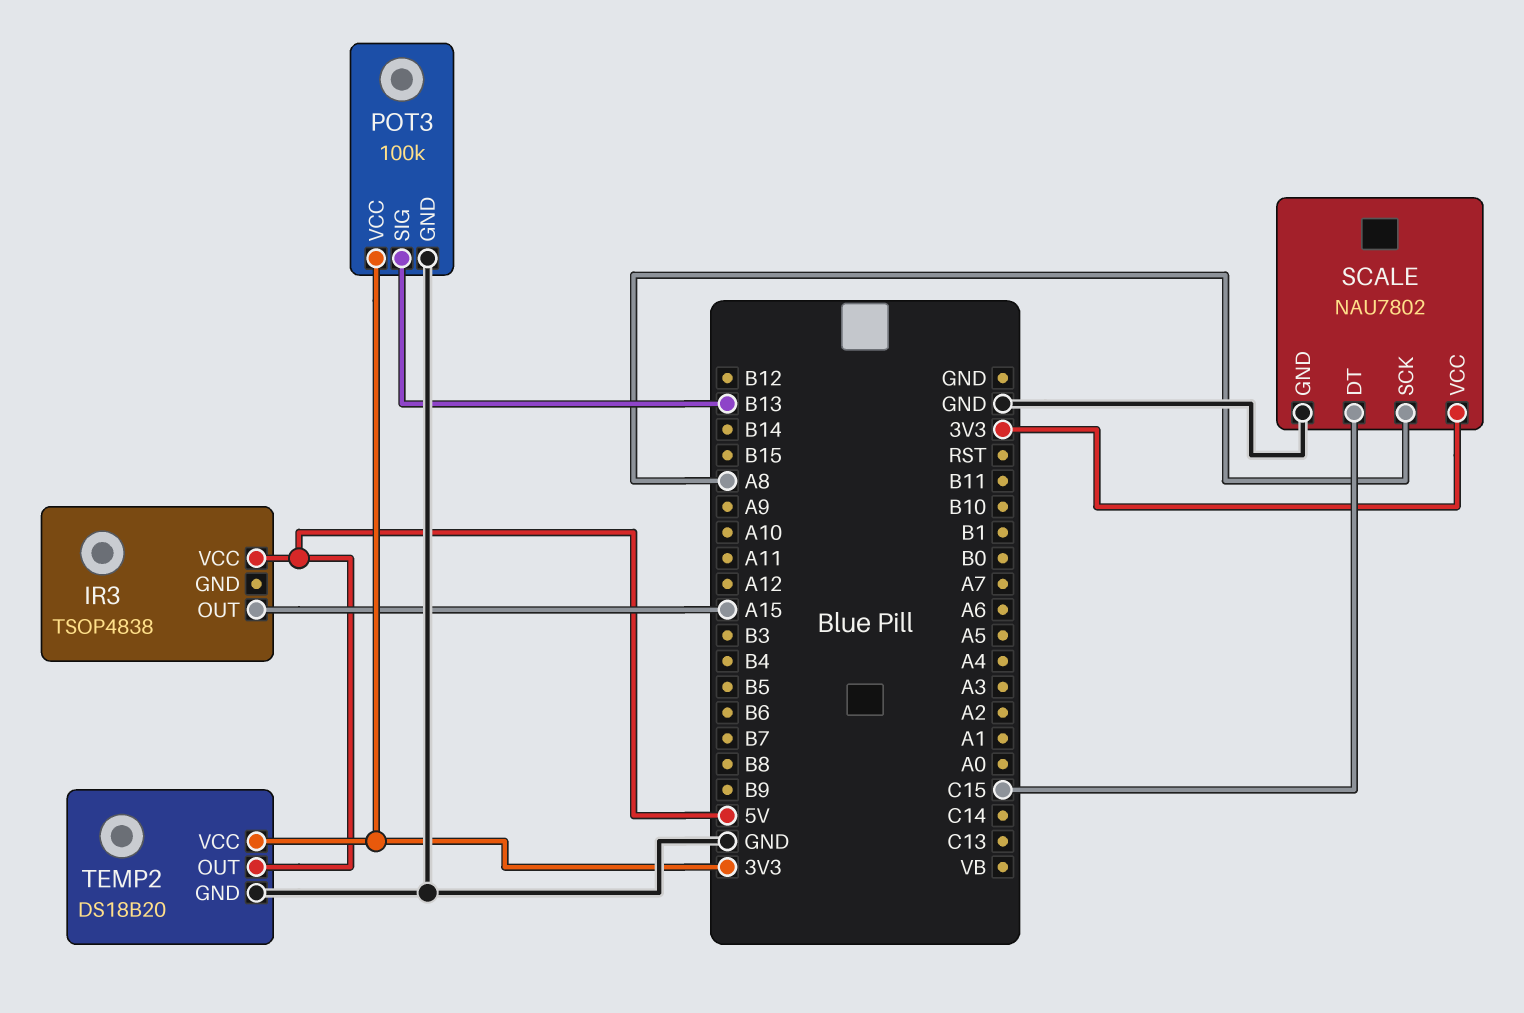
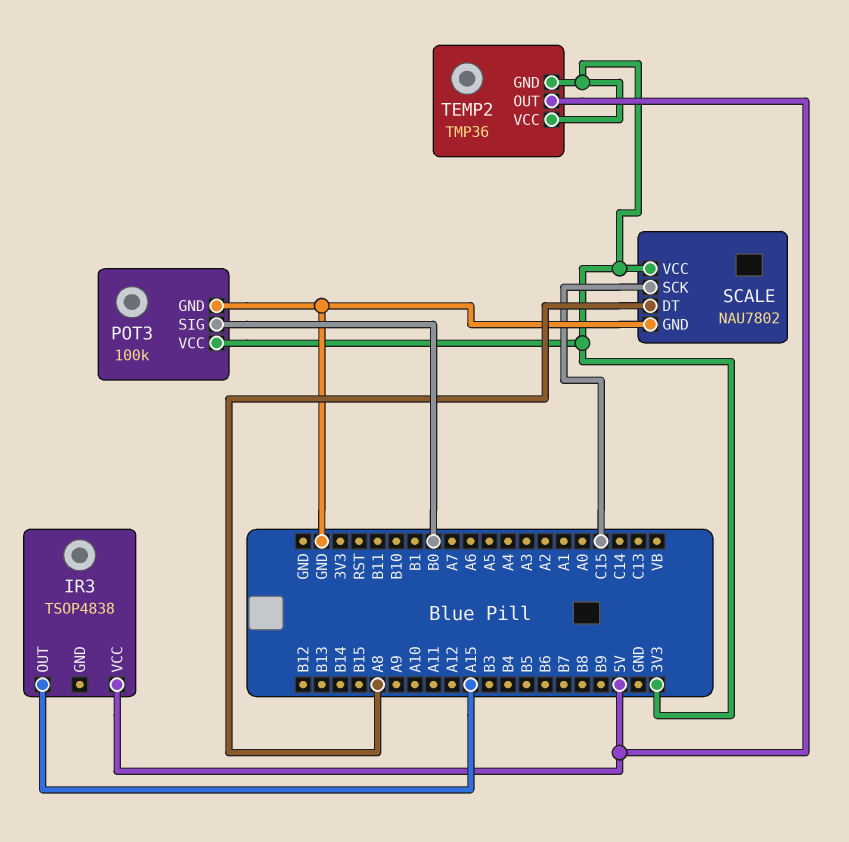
POT3 pin SIG: B13 -> B0
SCALE pin DT: C15 -> A8
SCALE pin SCK: A8 -> C15
TEMP2: DS18B20 -> TMP36
TEMP2 pin GND: GND -> 3V3

